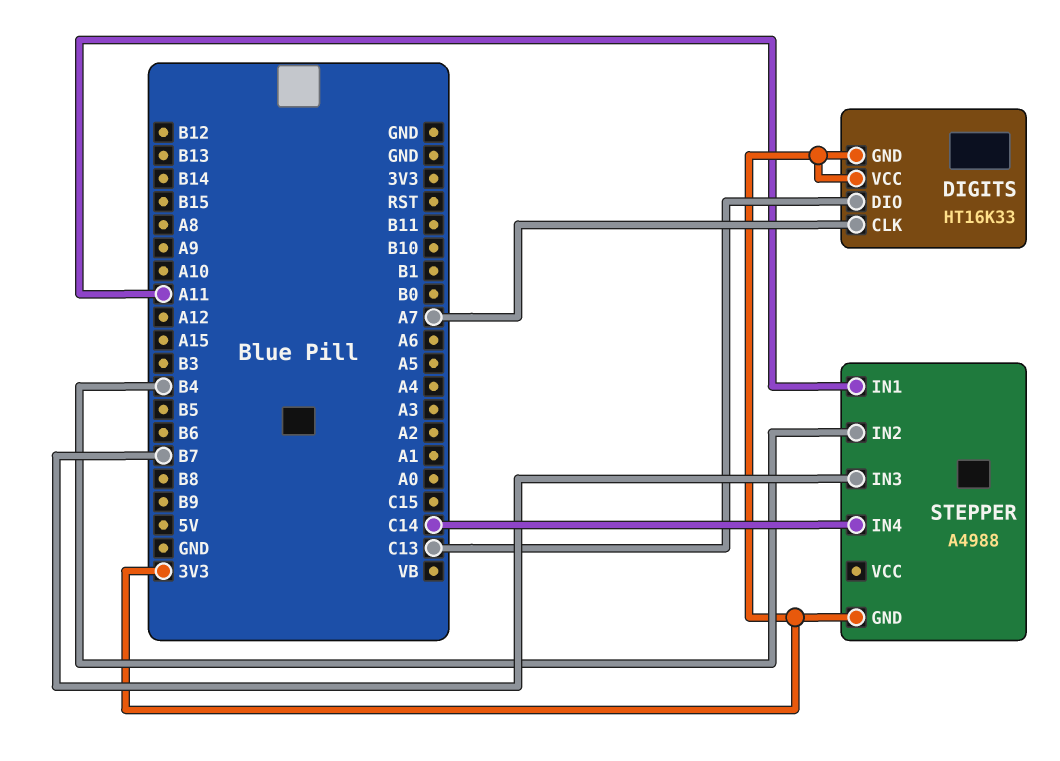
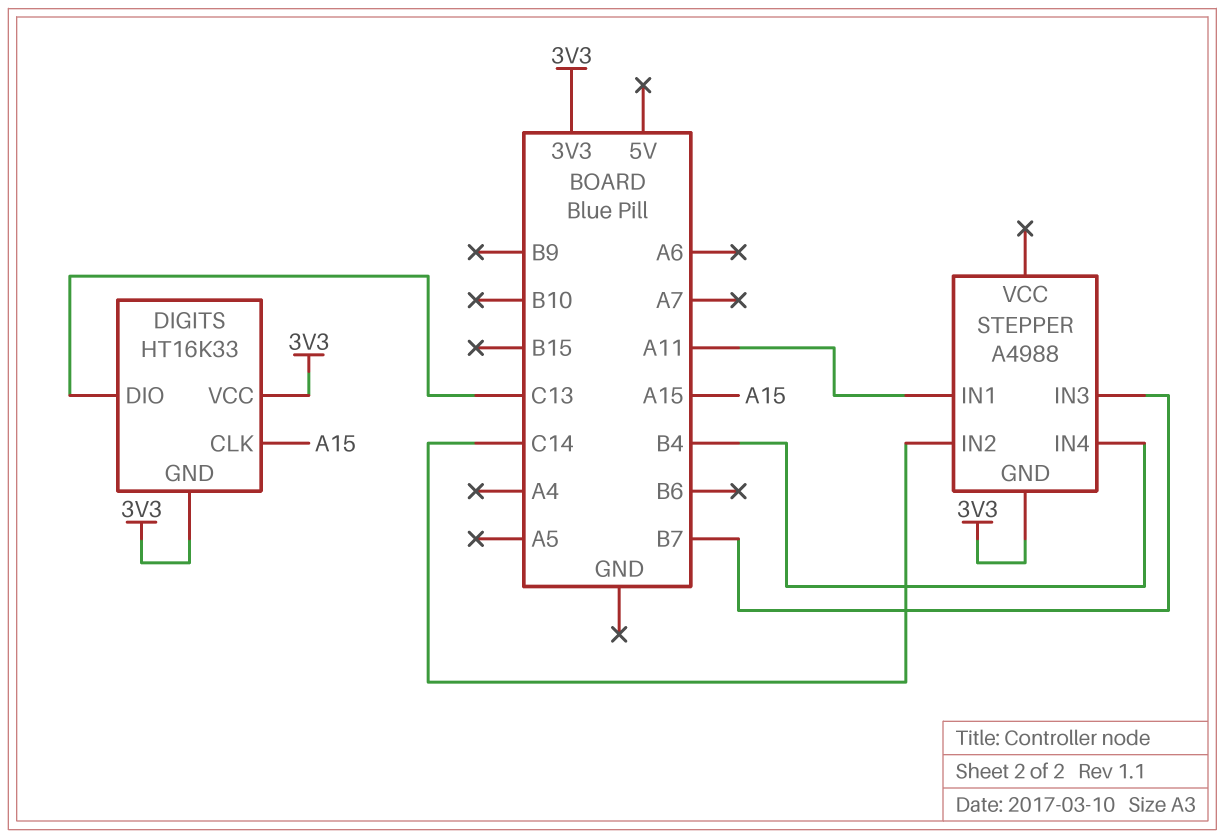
DIGITS pin CLK: A7 -> A15
STEPPER pin IN2: B4 -> C14
STEPPER pin IN4: C14 -> B4

